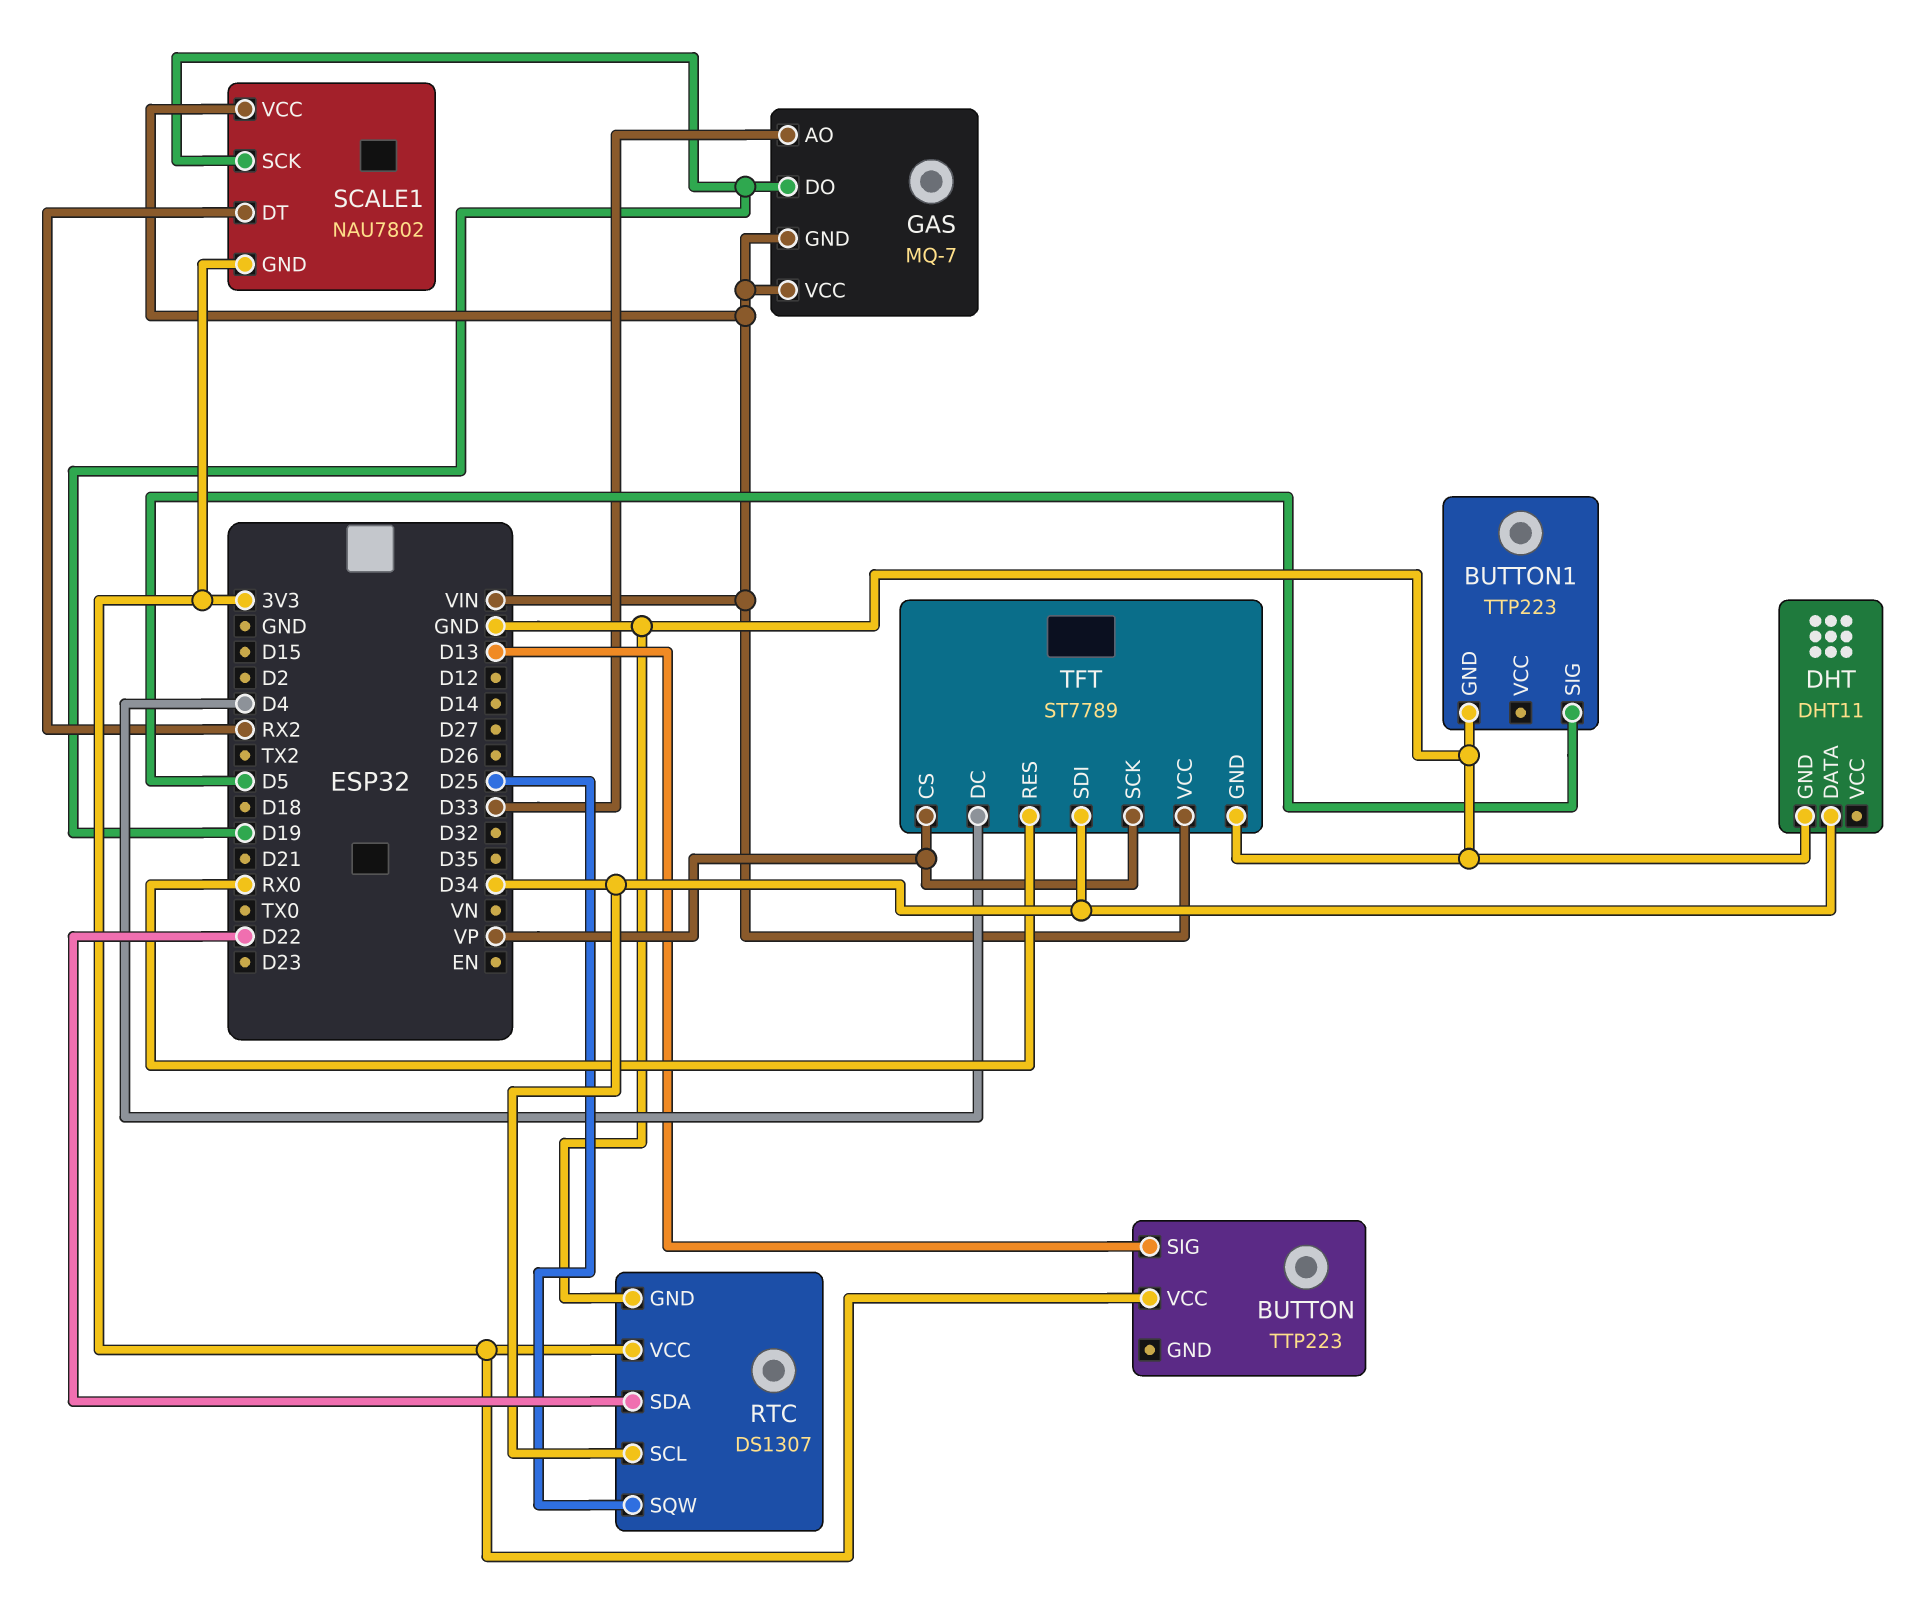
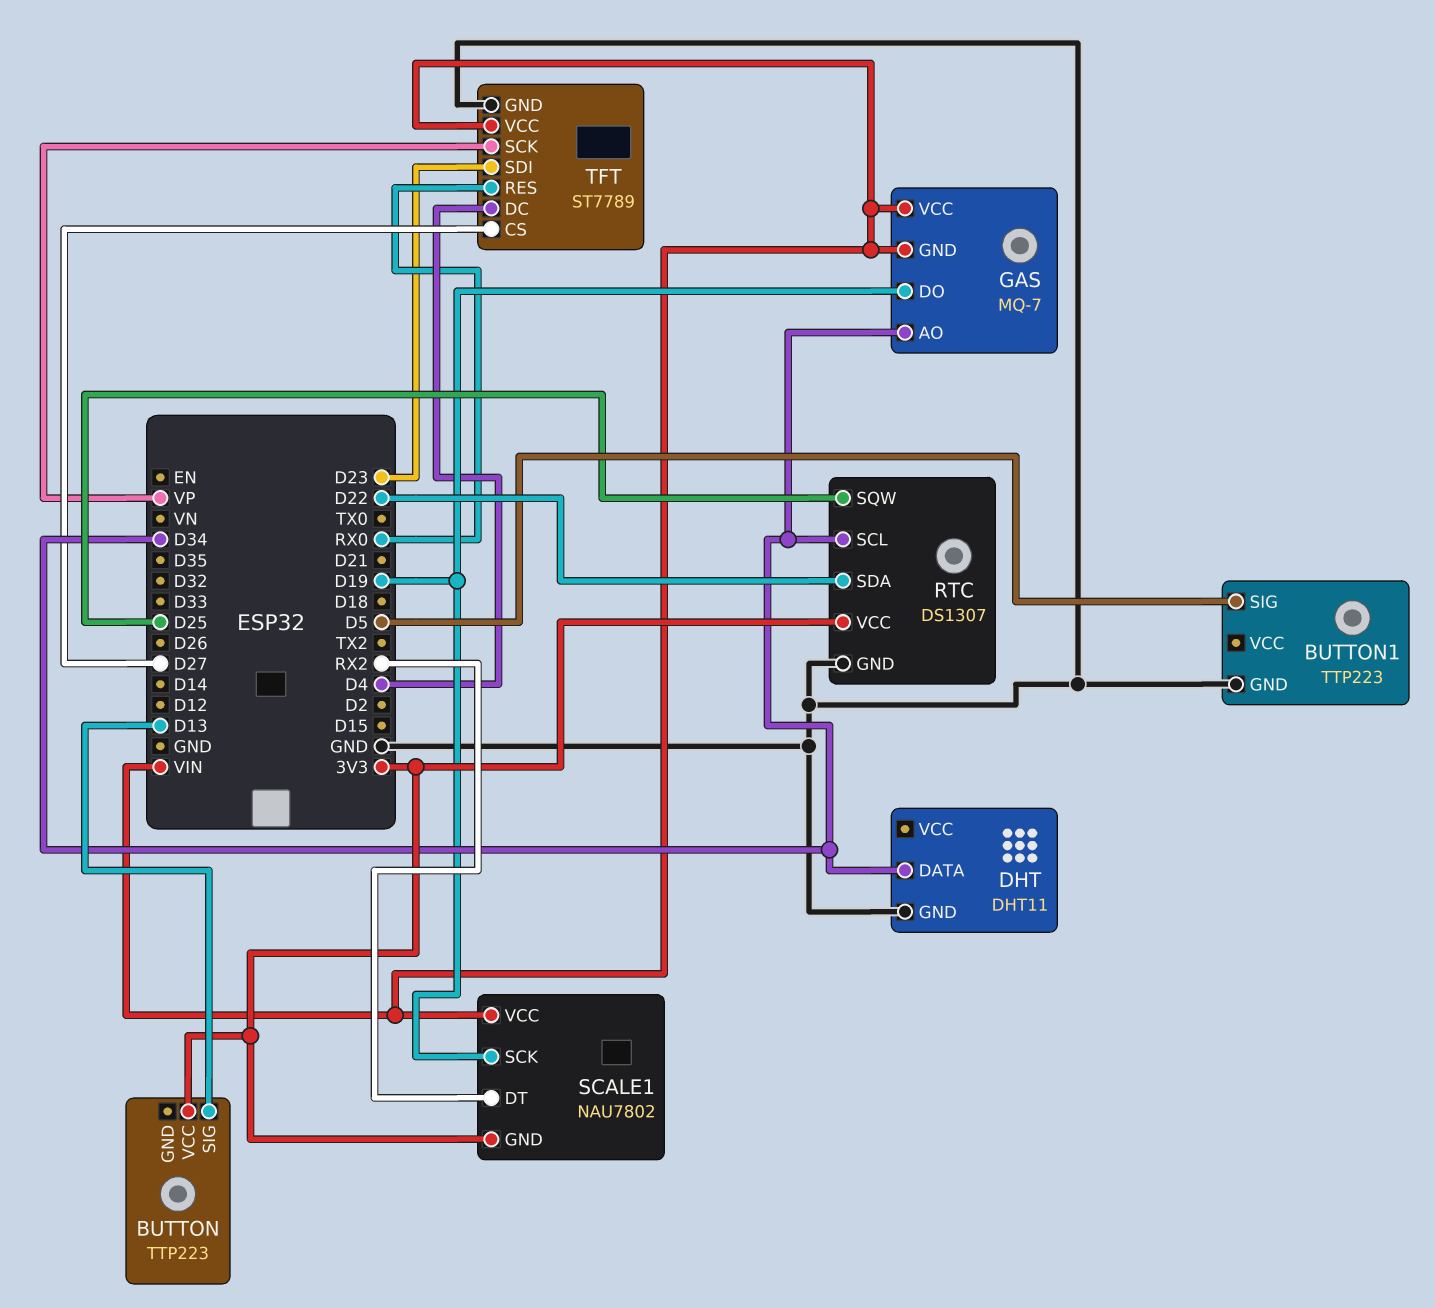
GAS pin AO: D33 -> D34
TFT pin CS: VP -> D27
TFT pin SDI: D34 -> D23

